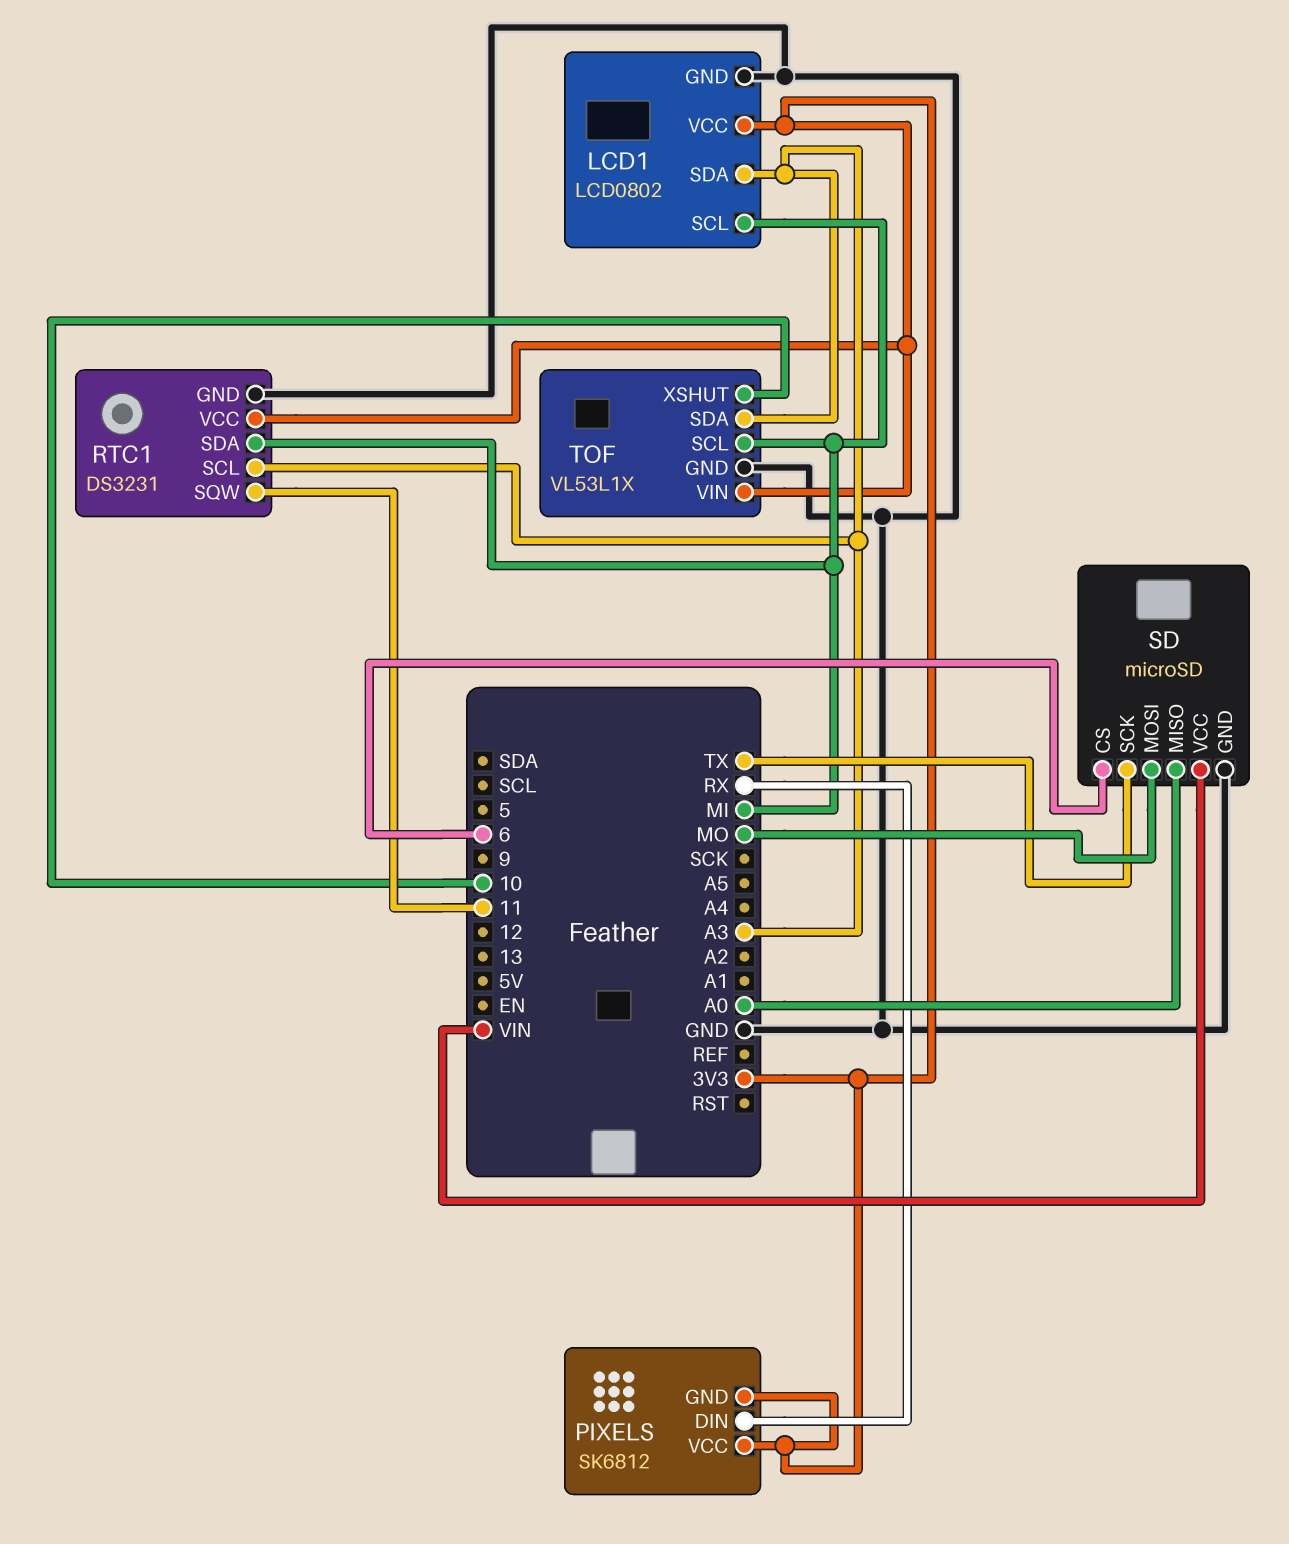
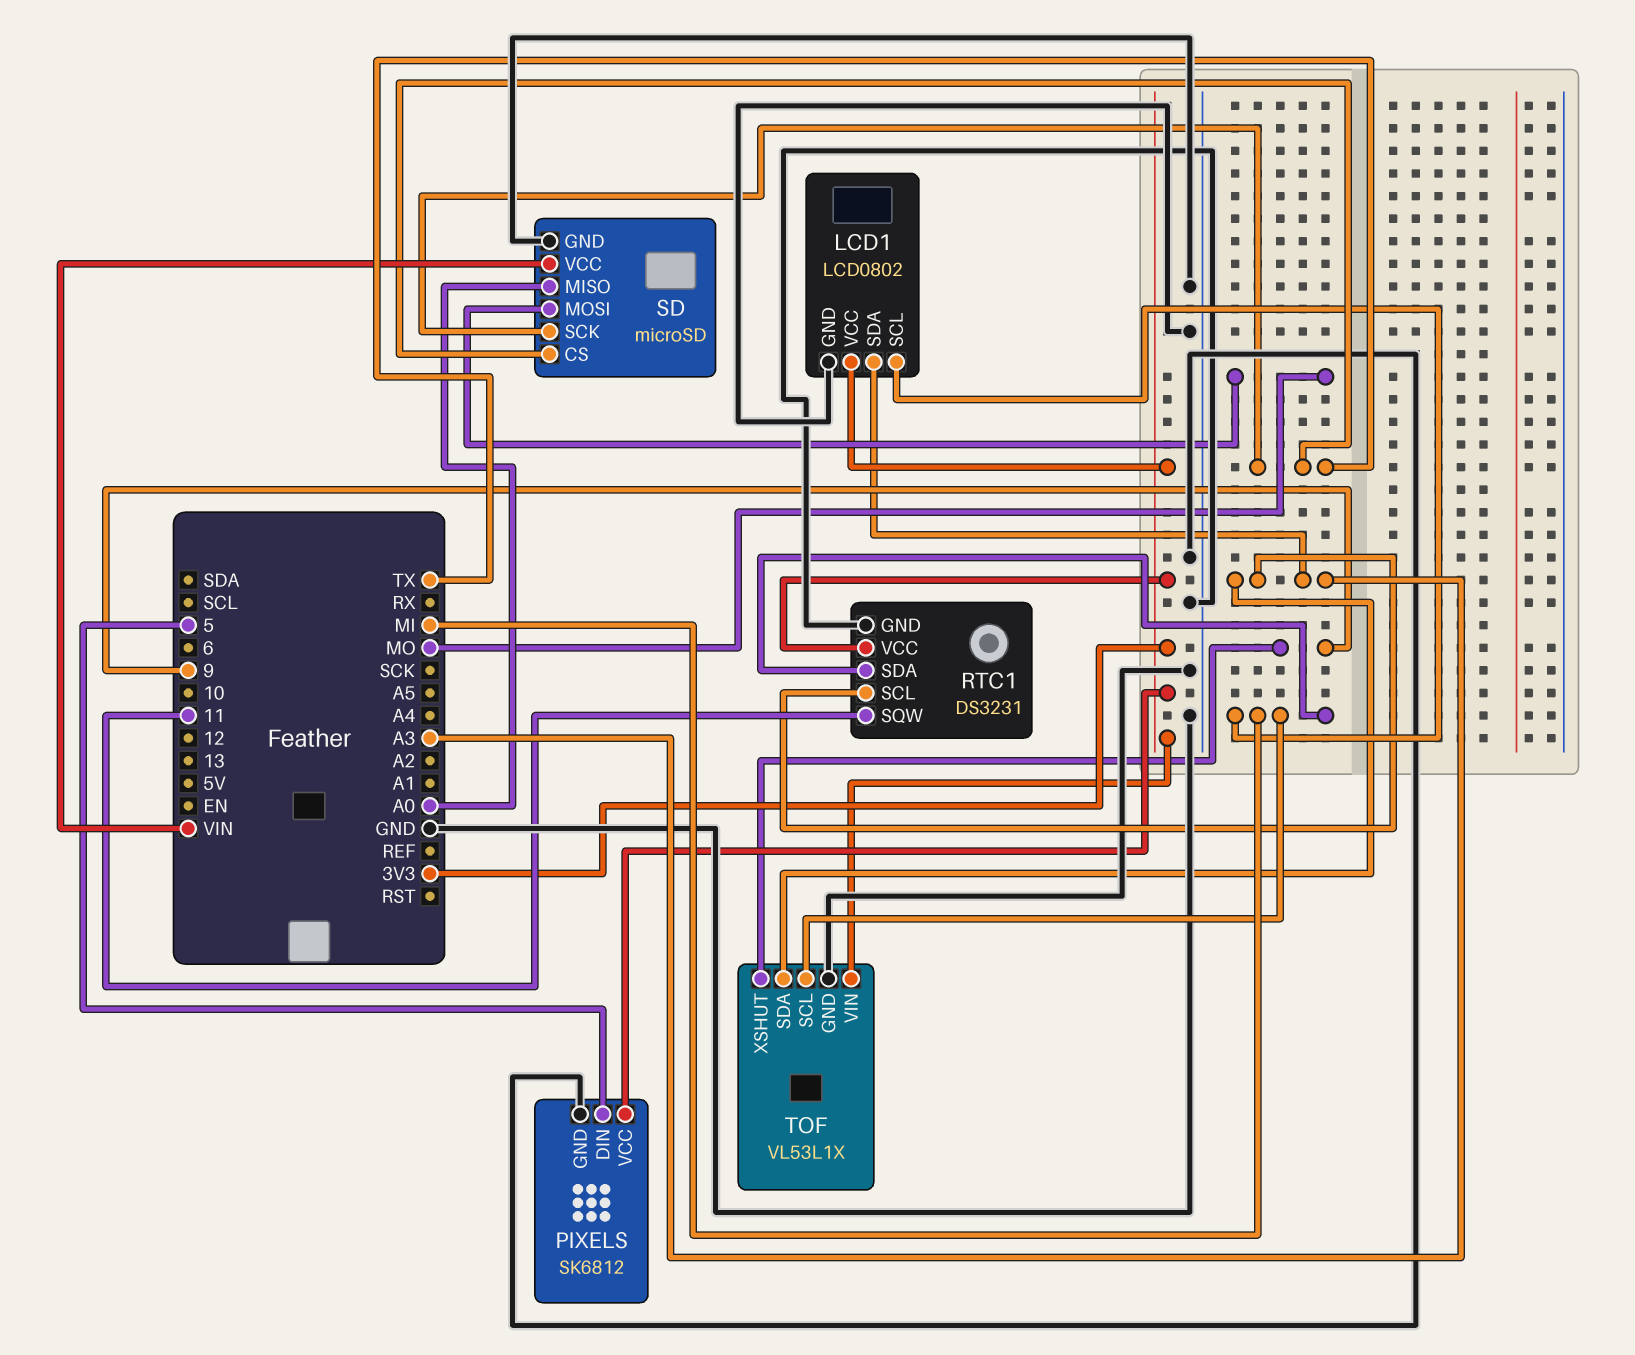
PIXELS pin DIN: RX -> 5
PIXELS pin GND: 3V3 -> GND
SD pin CS: 6 -> TX
TOF pin XSHUT: 10 -> 9

